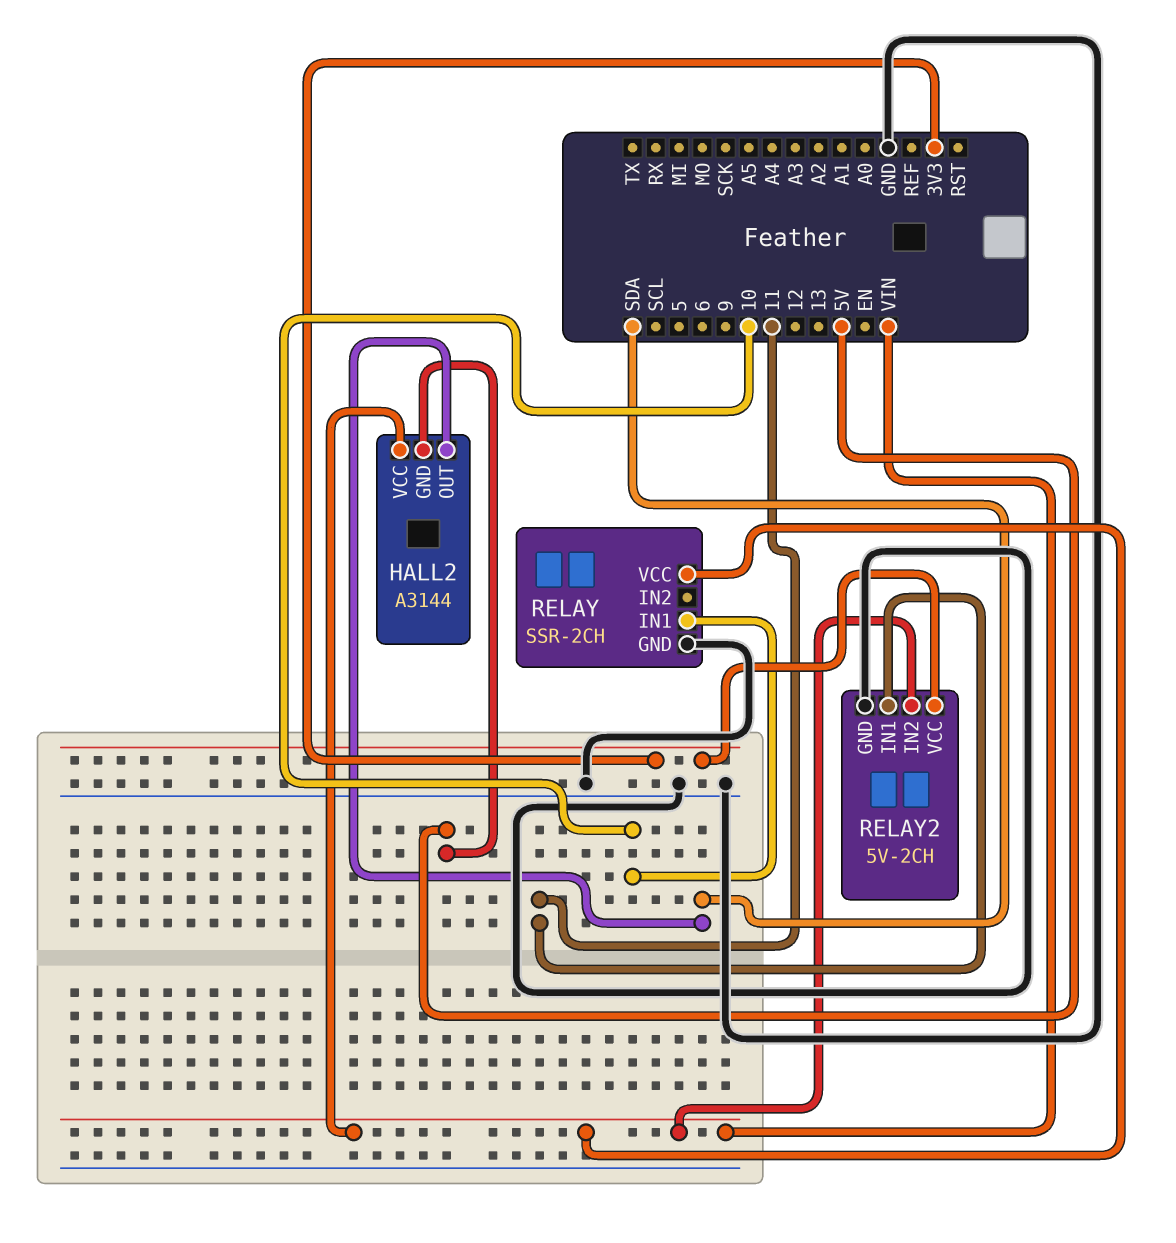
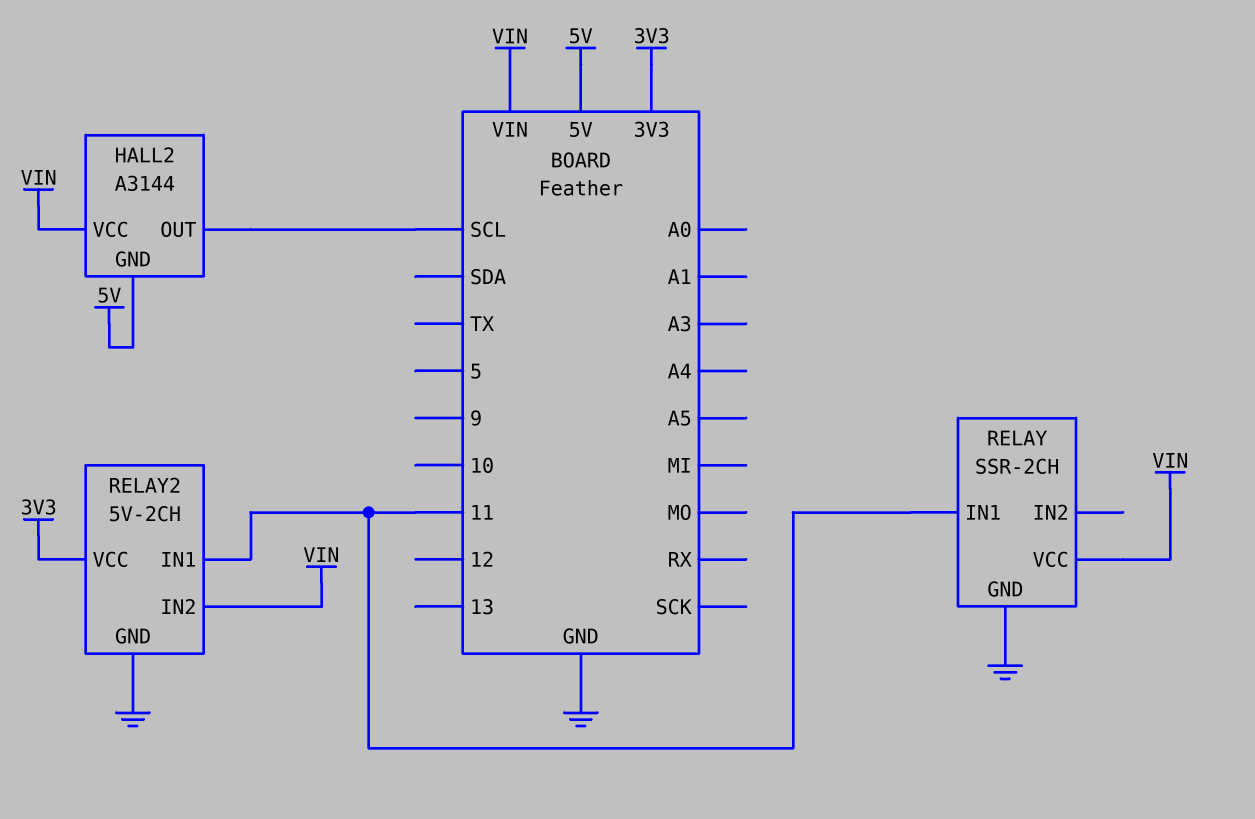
HALL2 pin OUT: SDA -> SCL
RELAY pin IN1: 10 -> 11

